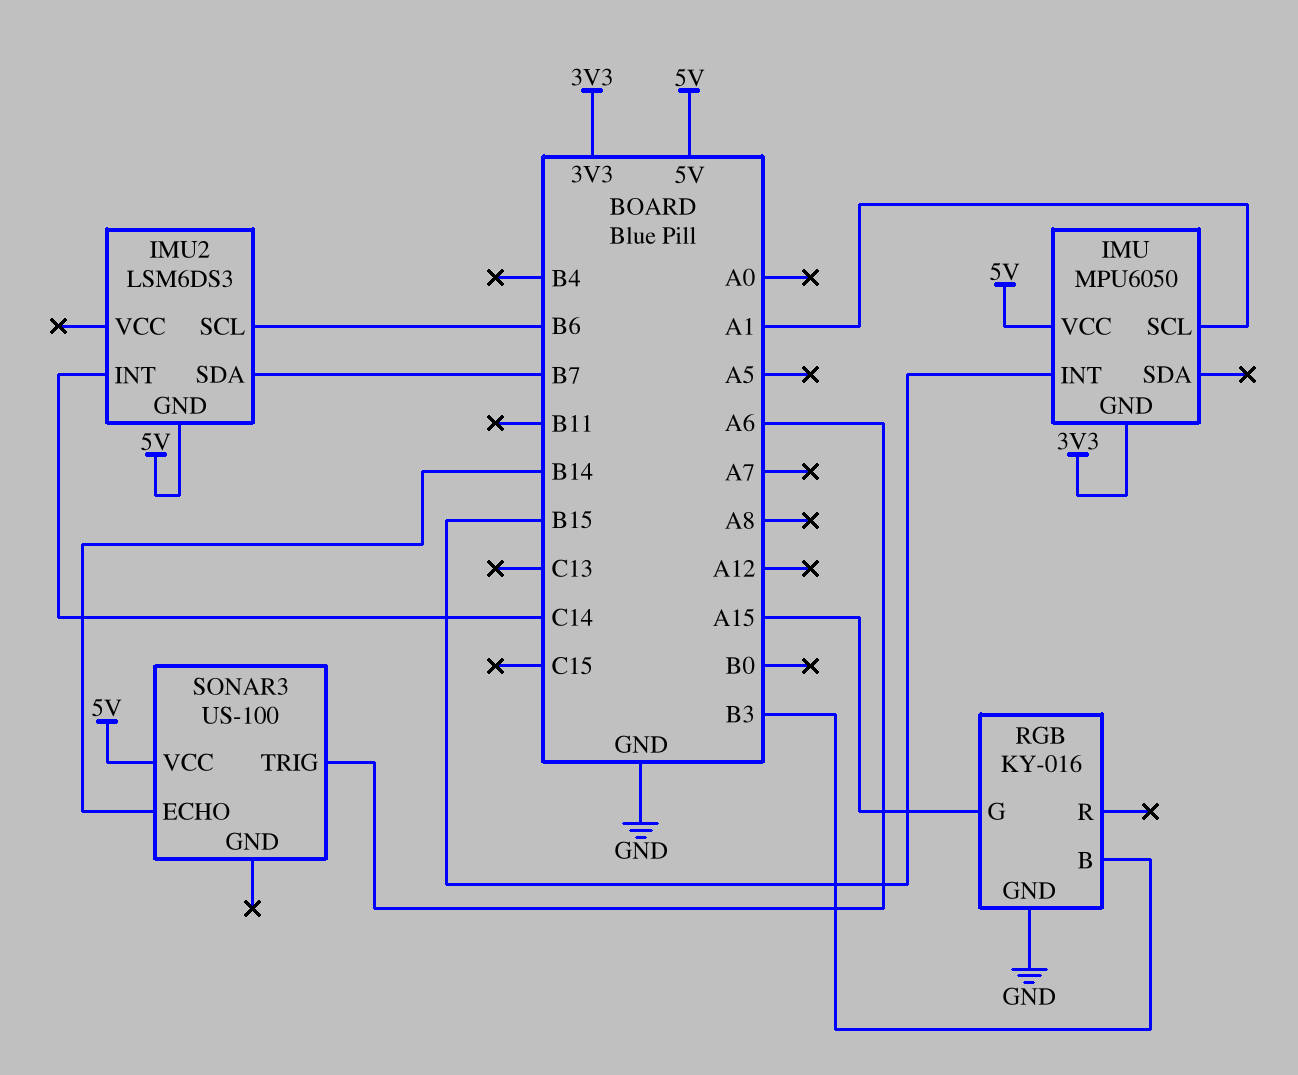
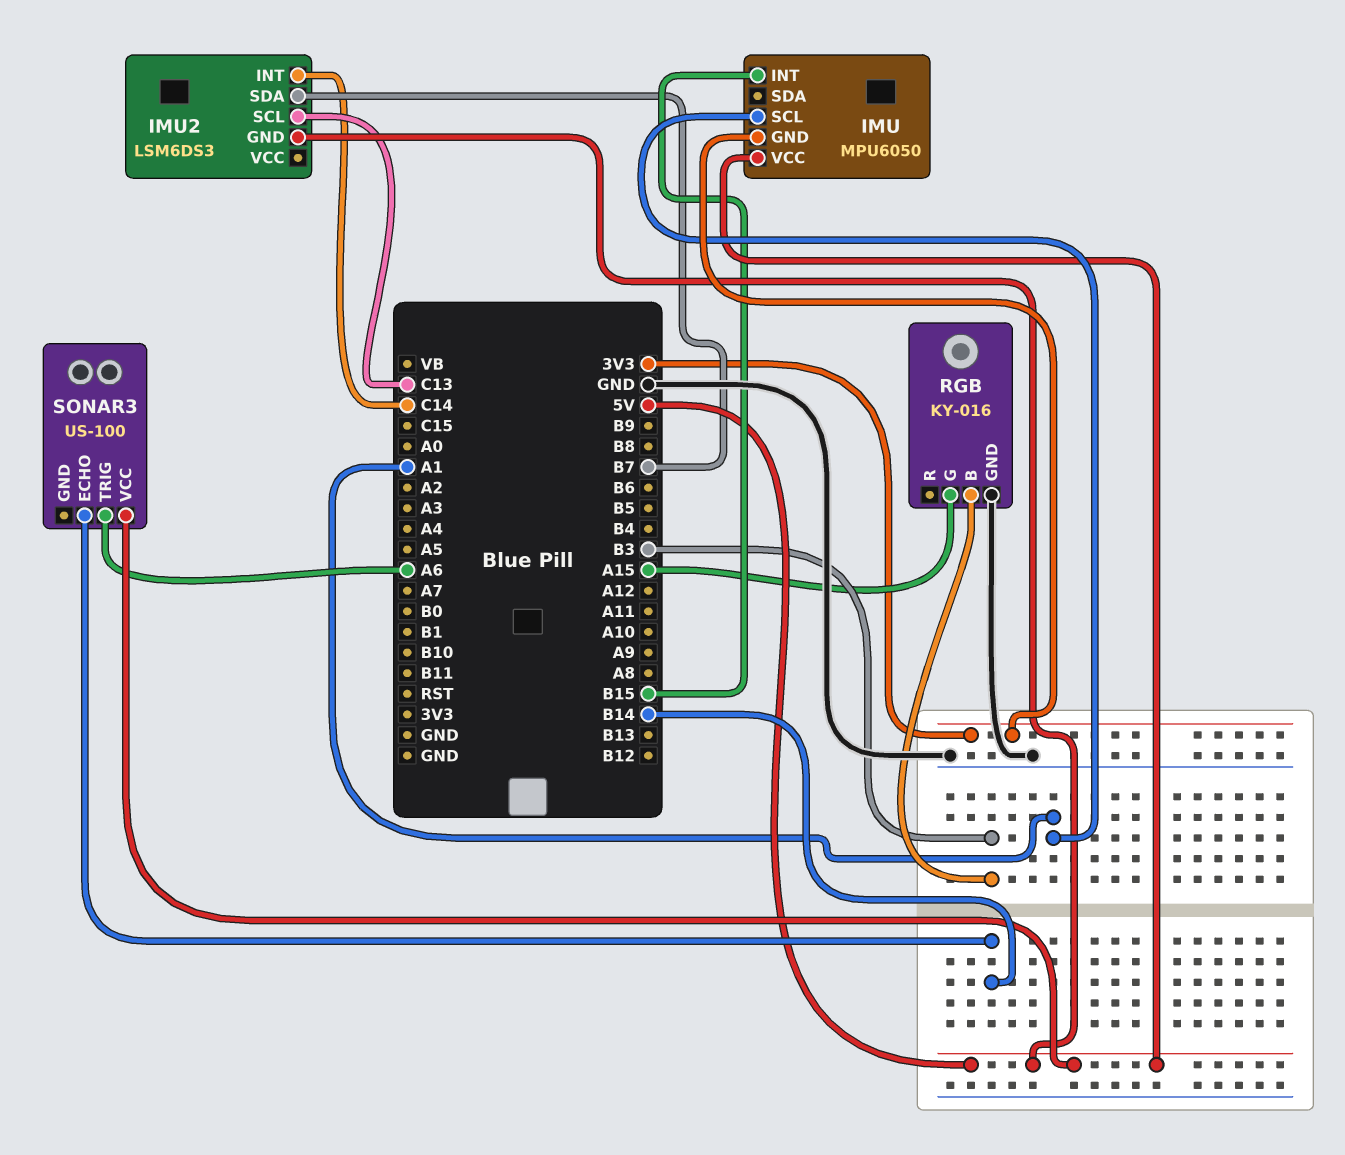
IMU2 pin SCL: B6 -> C13

